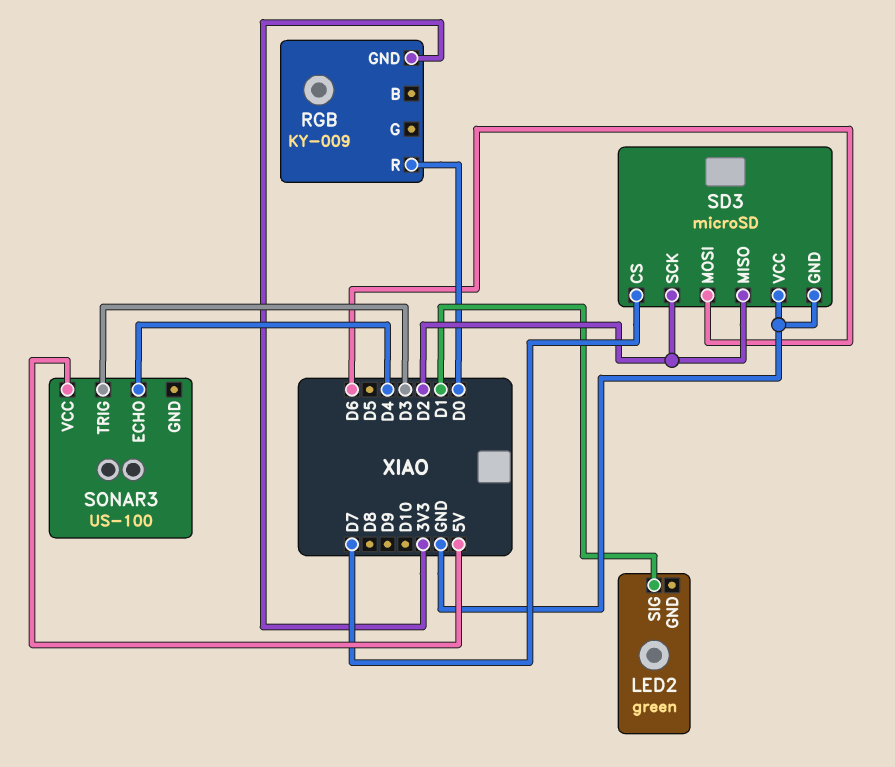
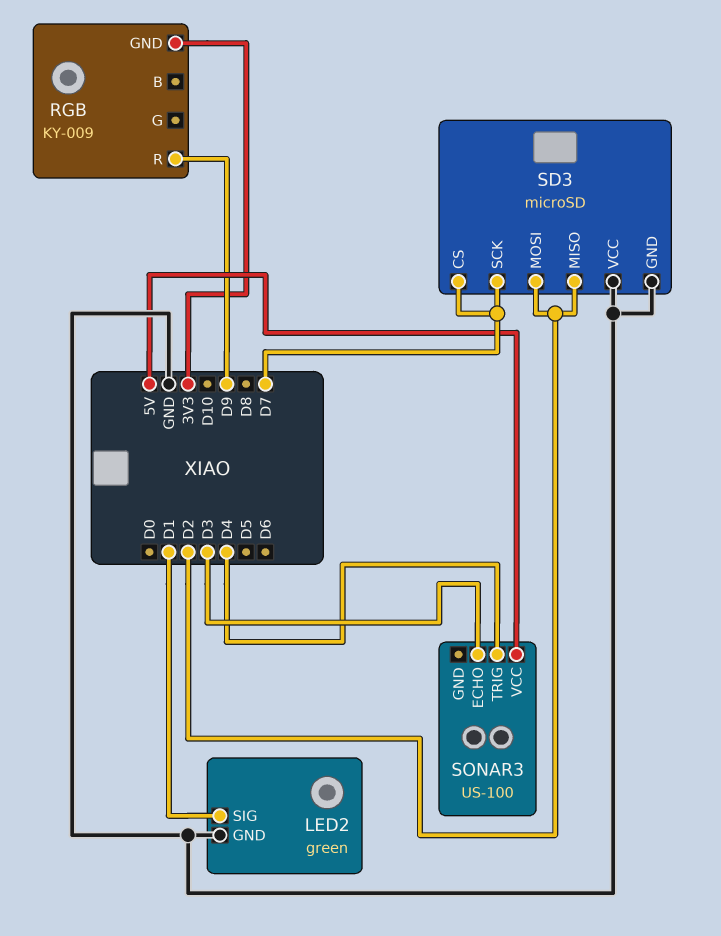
LED2 pin GND: none -> GND
RGB pin R: D0 -> D9
SD3 pin MOSI: D6 -> D2
SD3 pin SCK: D2 -> D7
SONAR3 pin ECHO: D4 -> D3
SONAR3 pin TRIG: D3 -> D4

